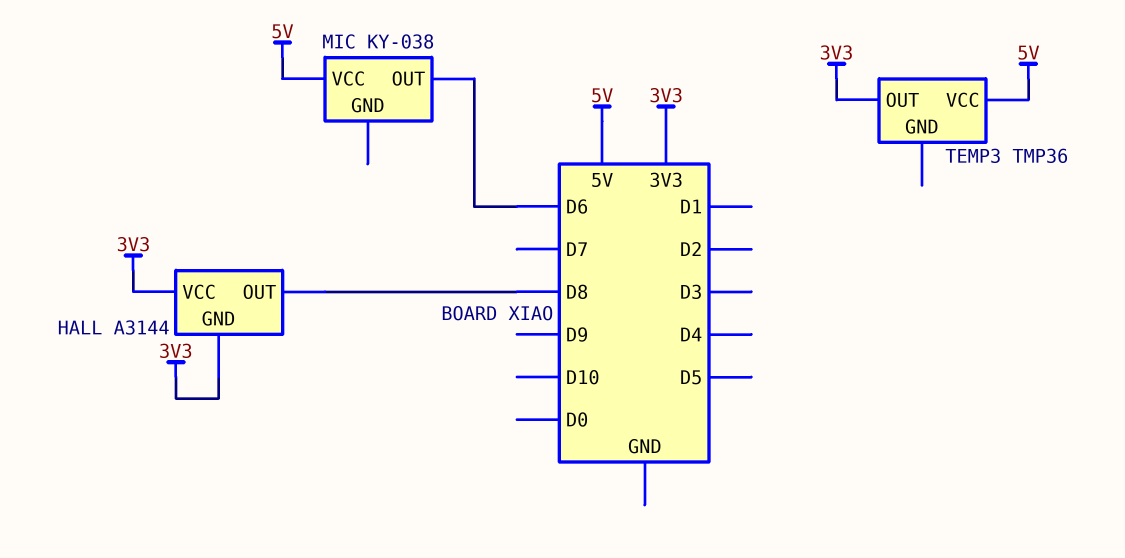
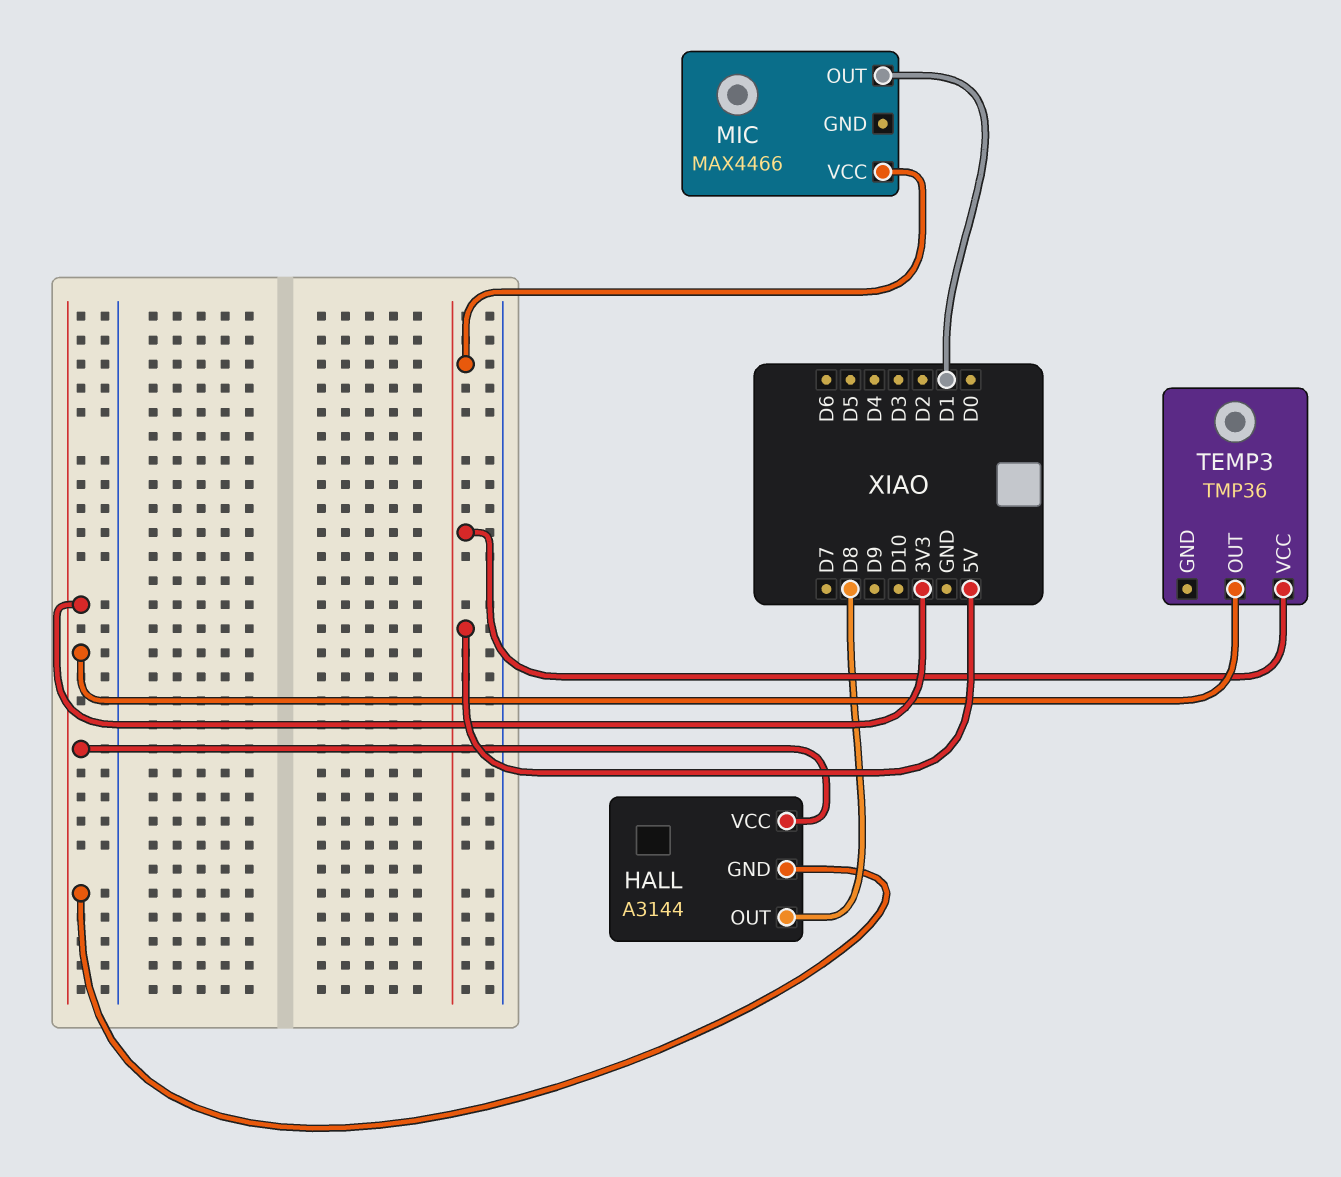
MIC: KY-038 -> MAX4466
MIC pin OUT: D6 -> D1

